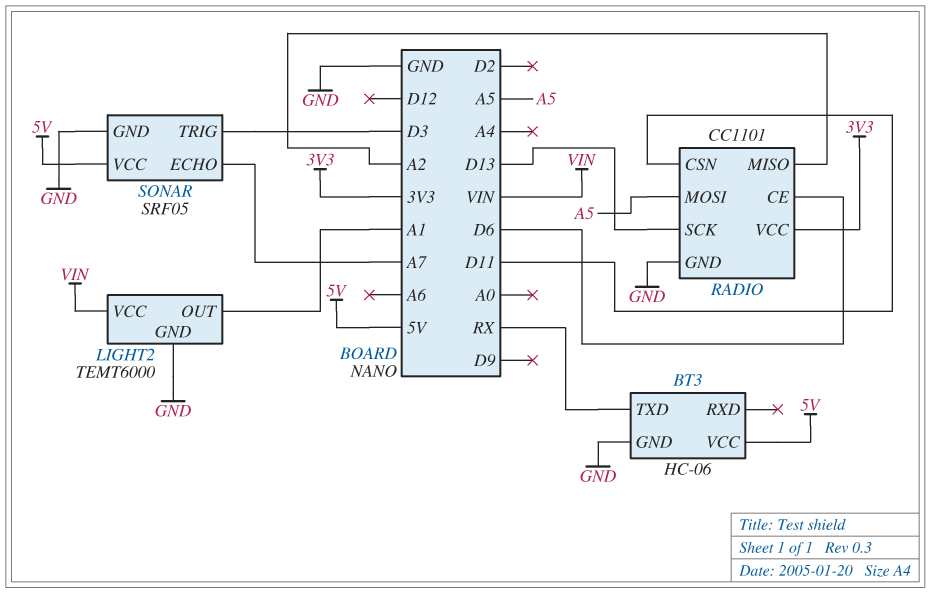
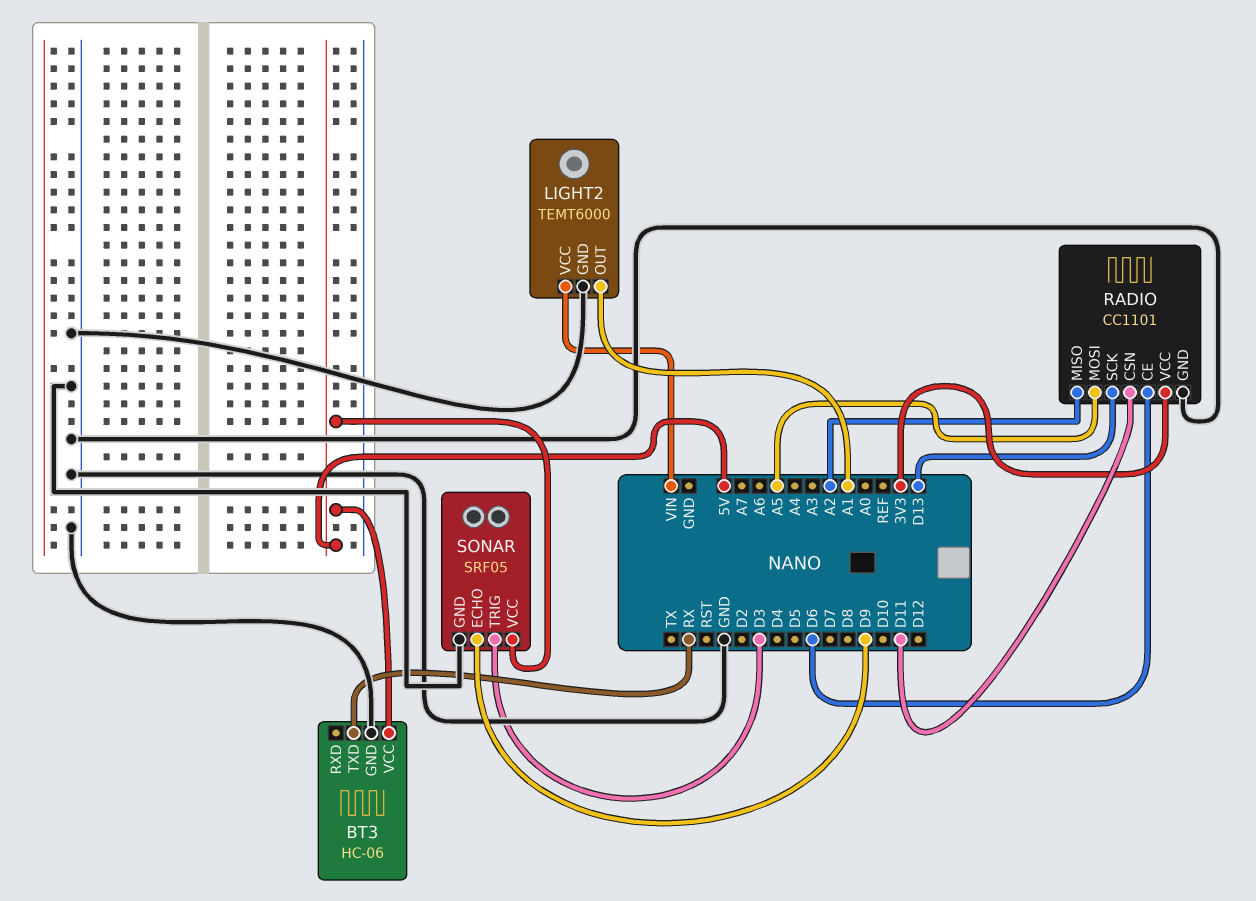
SONAR pin ECHO: A7 -> D9

